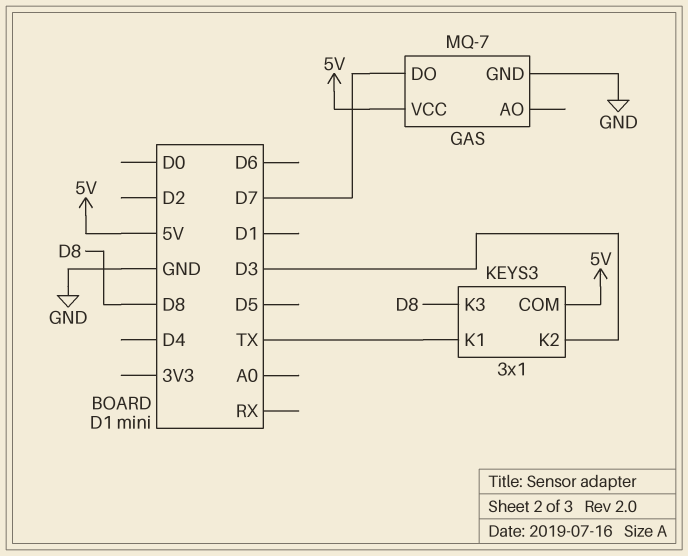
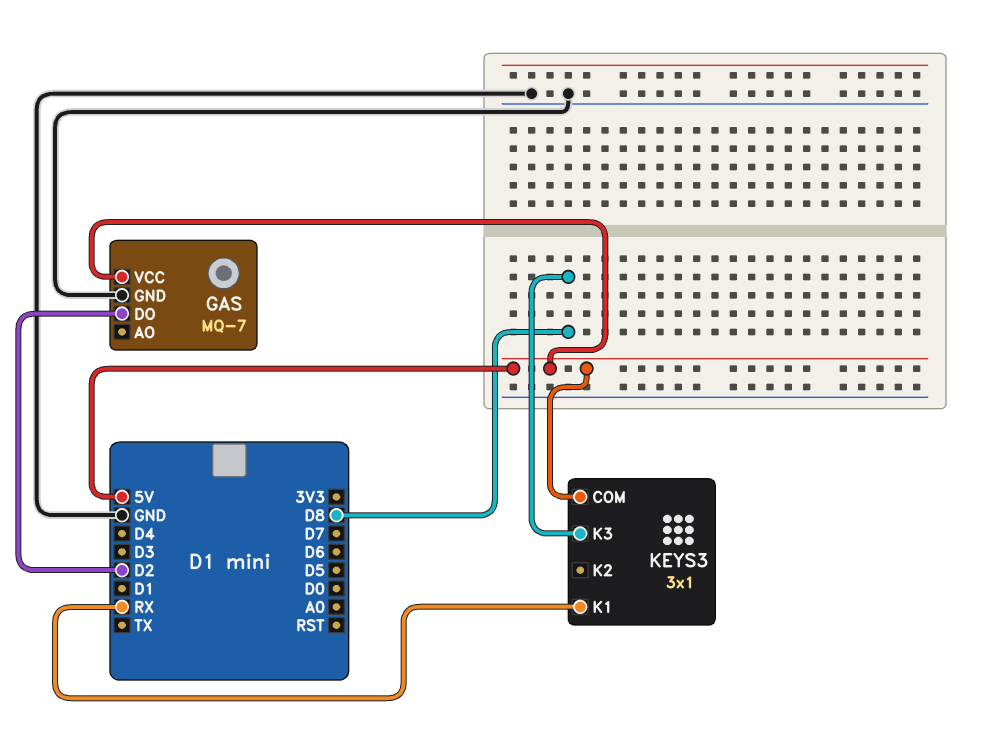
GAS pin DO: D7 -> D2
KEYS3 pin K1: TX -> RX
KEYS3 pin K2: D3 -> none

